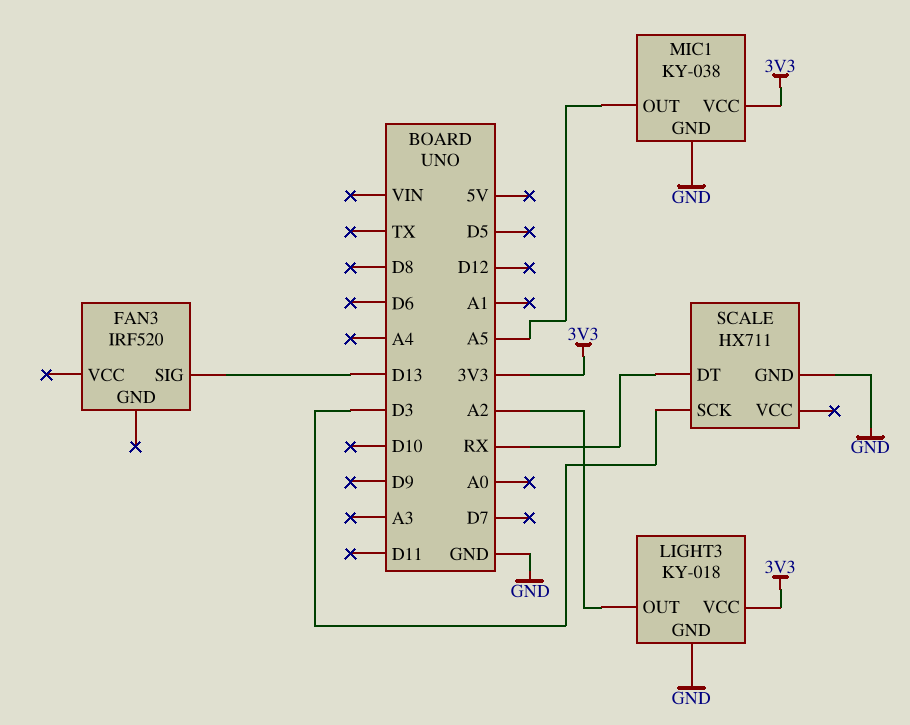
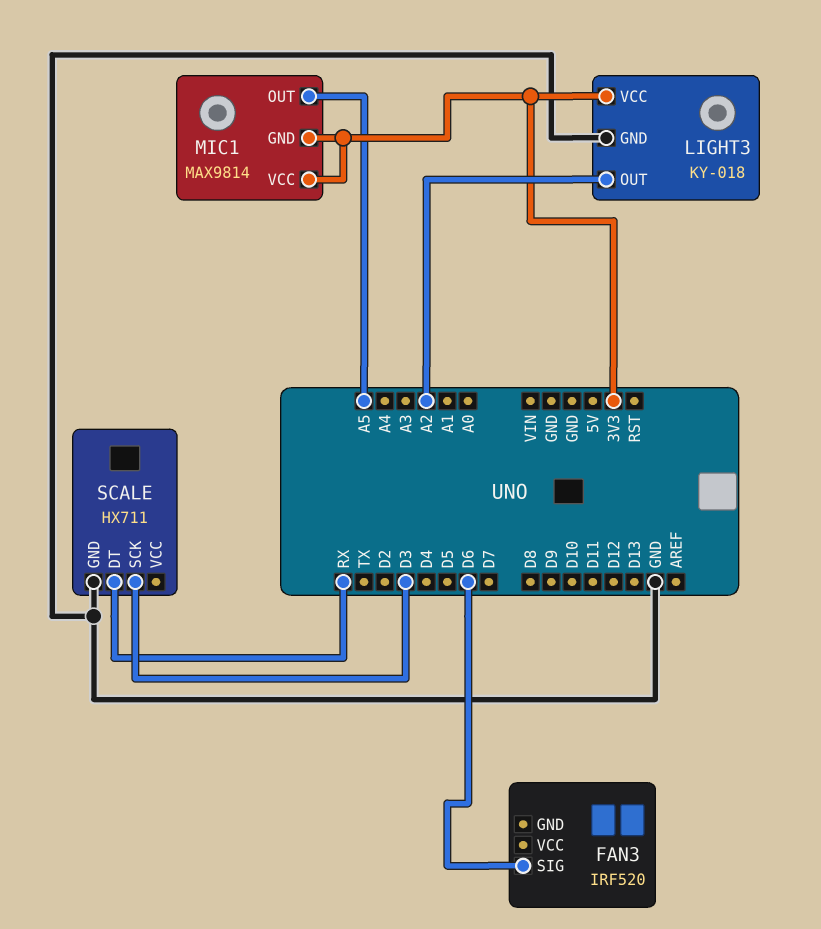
FAN3 pin SIG: D13 -> D6
MIC1: KY-038 -> MAX9814
MIC1 pin GND: GND -> 3V3

